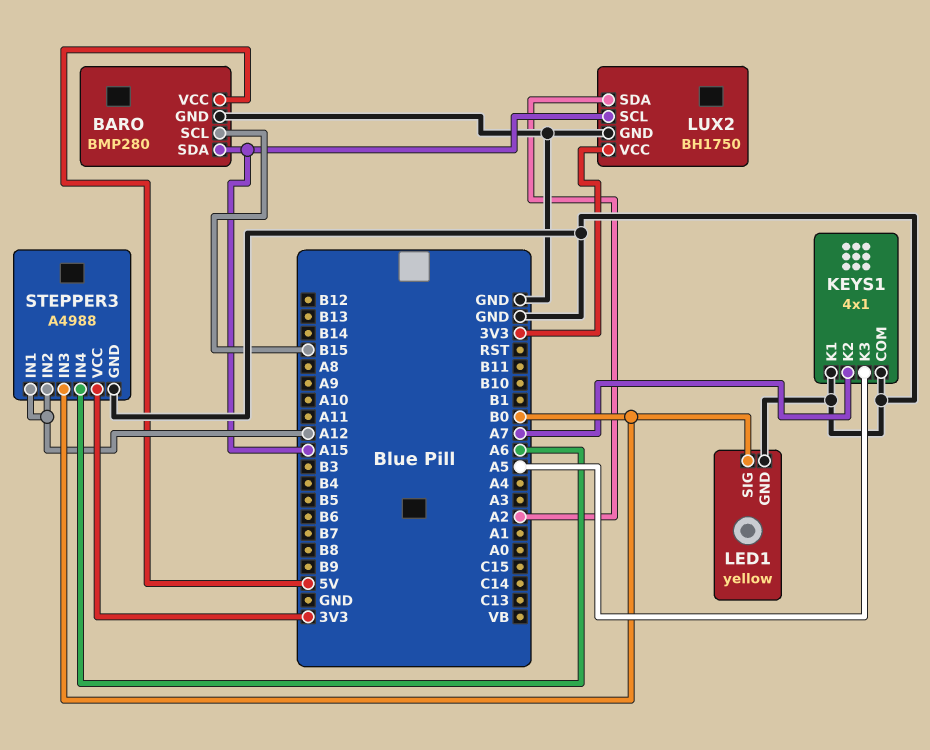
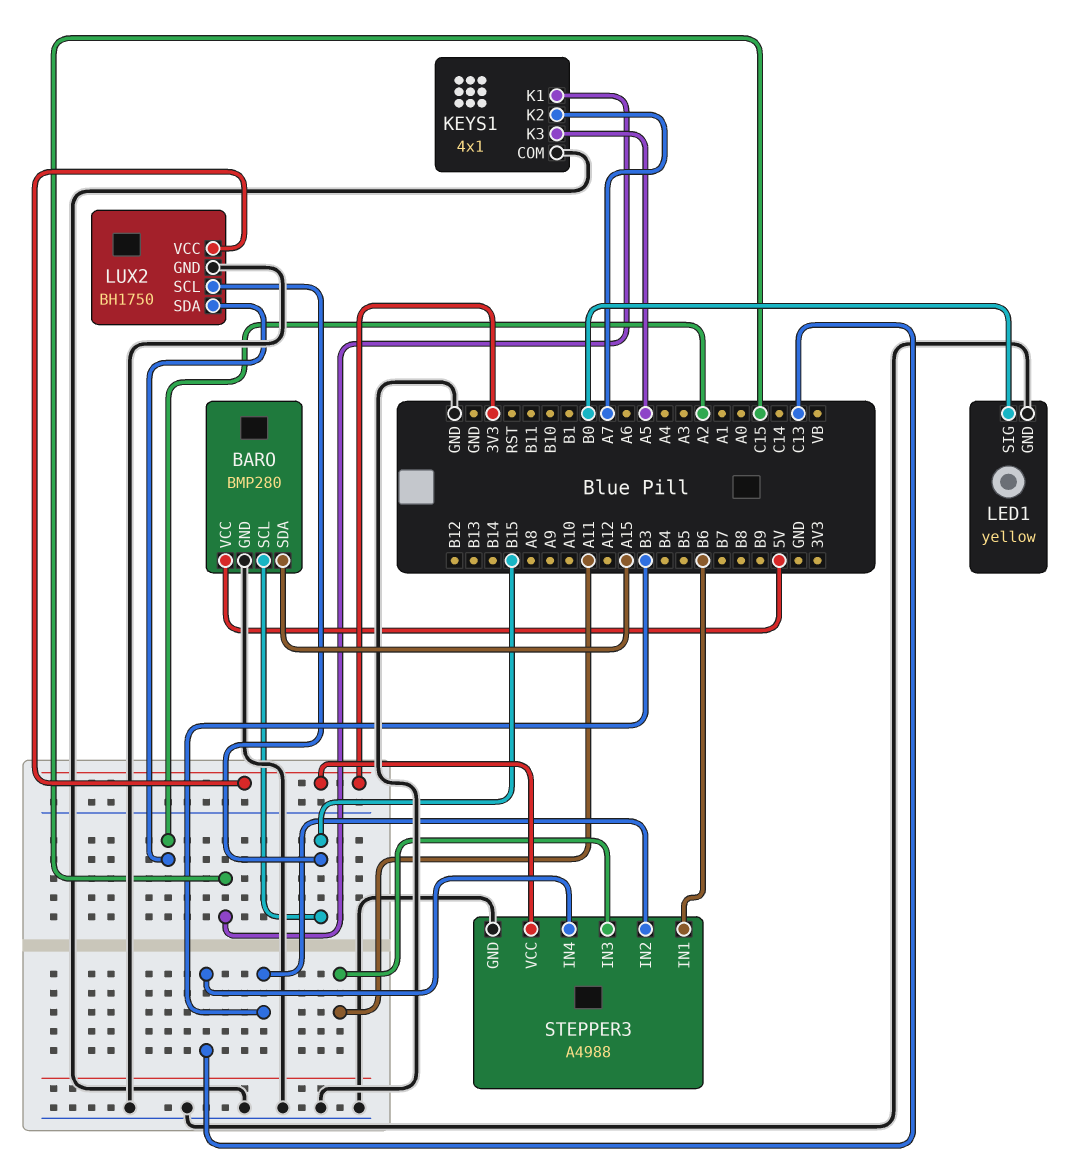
KEYS1 pin K1: GND -> C15
LUX2 pin SCL: A15 -> B15
STEPPER3 pin IN1: A12 -> B6
STEPPER3 pin IN2: A12 -> B3
STEPPER3 pin IN3: B0 -> A11
STEPPER3 pin IN4: A6 -> C13

